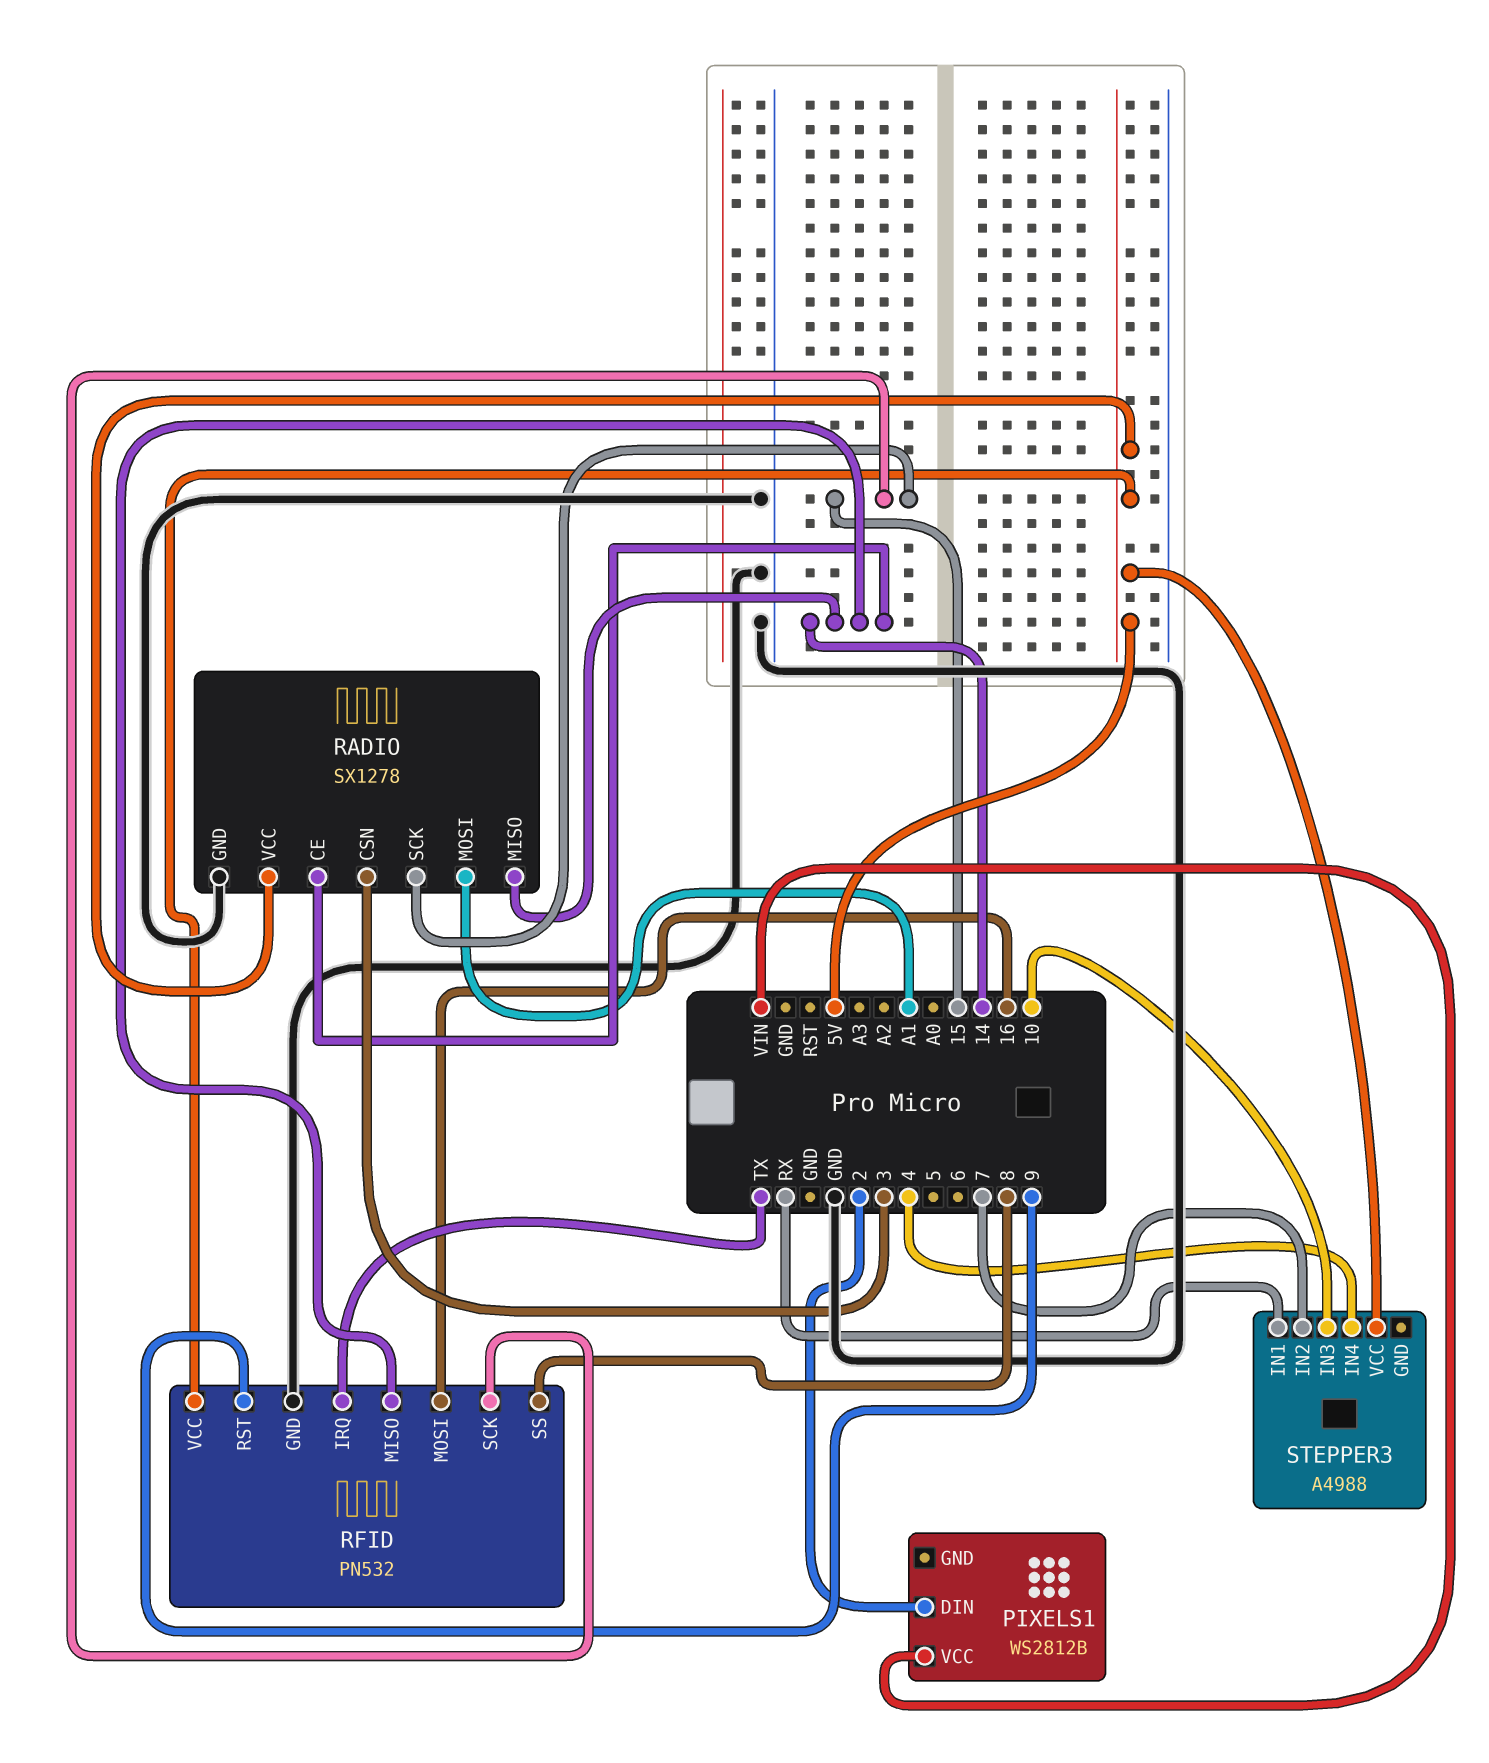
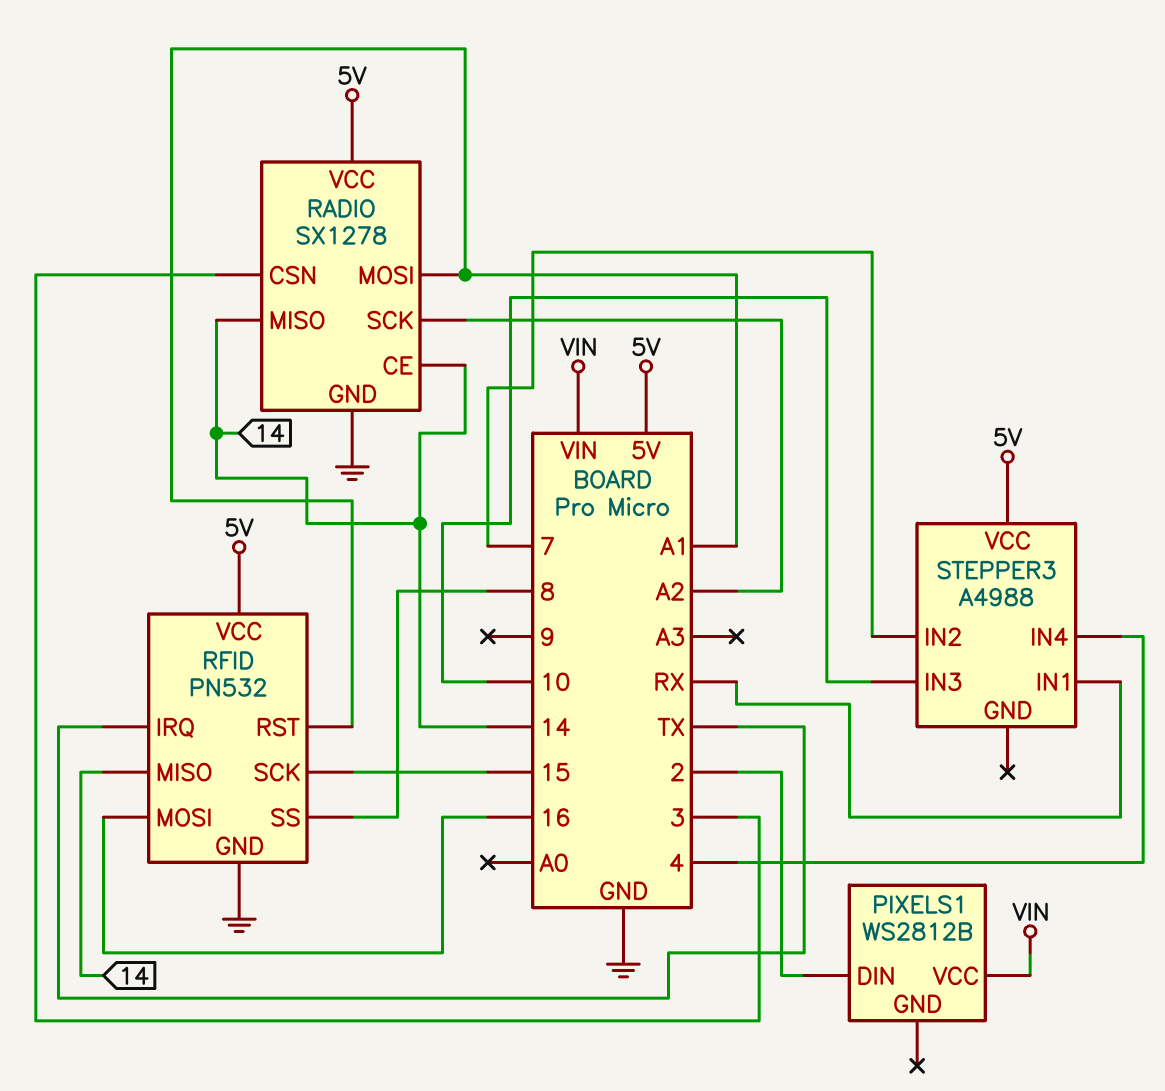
RADIO pin SCK: 15 -> A2
RFID pin RST: 9 -> A1

